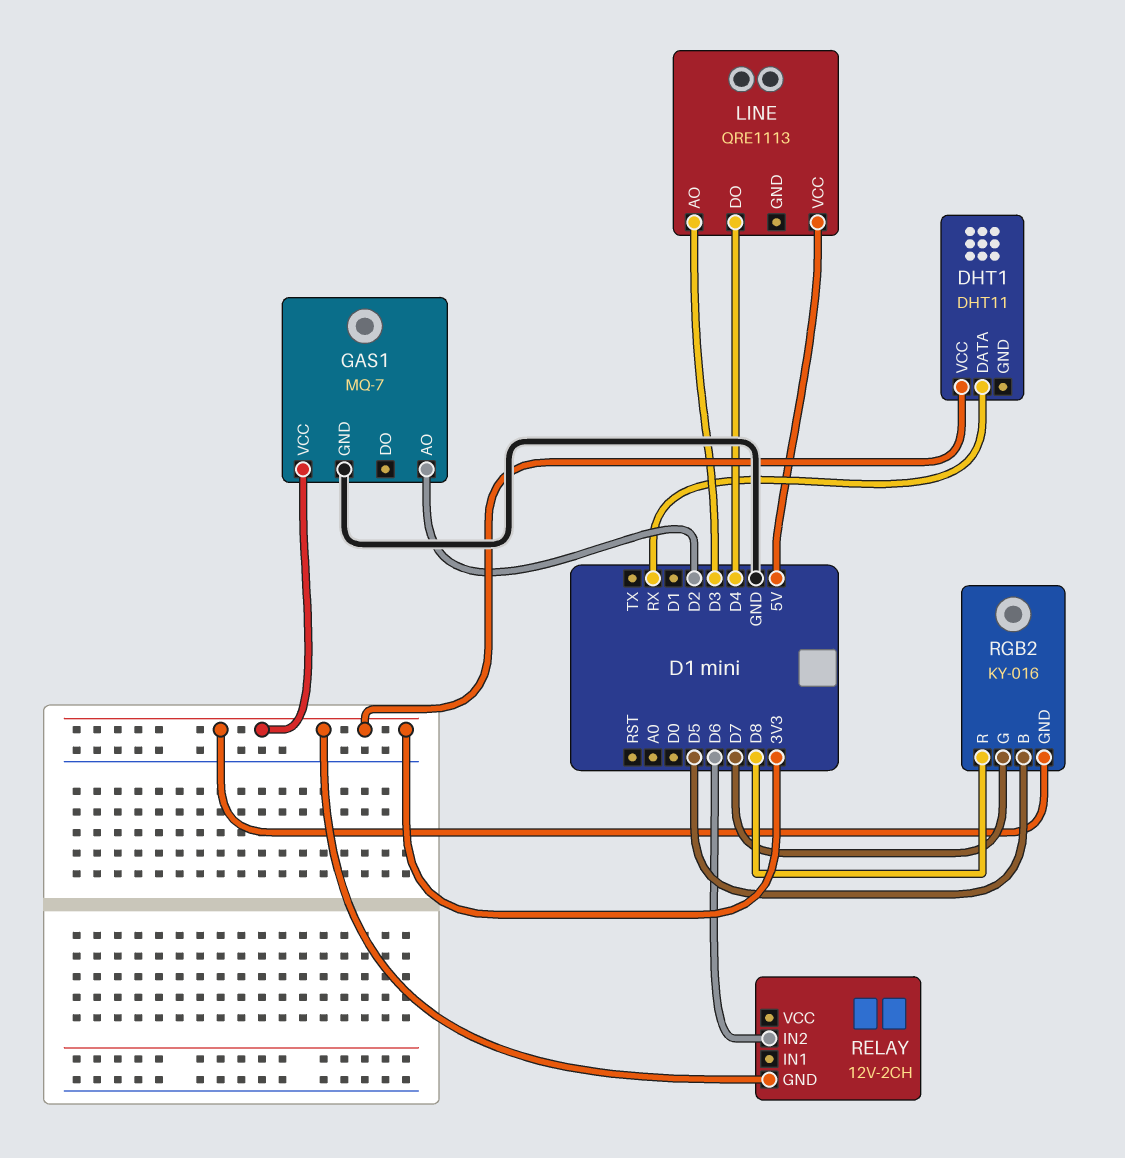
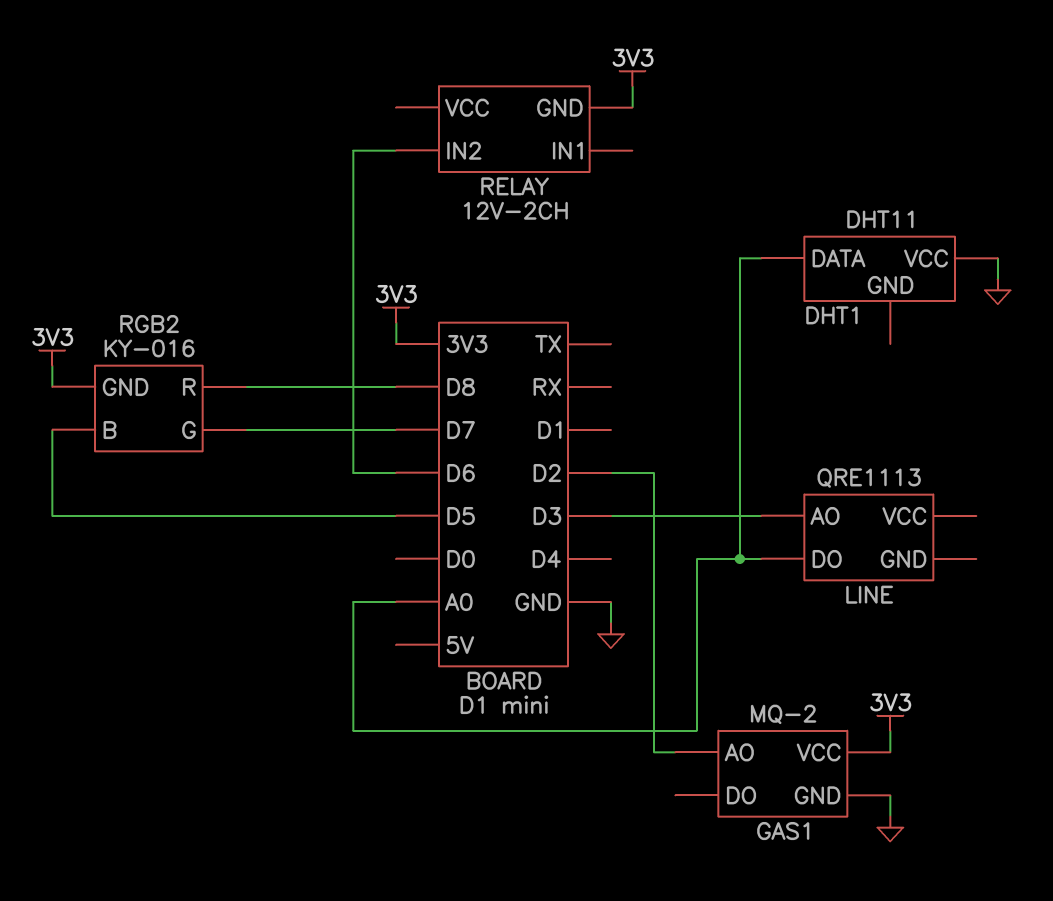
DHT1 pin DATA: RX -> A0
DHT1 pin VCC: 3V3 -> GND
GAS1: MQ-7 -> MQ-2
LINE pin DO: D4 -> A0
LINE pin VCC: 5V -> none

